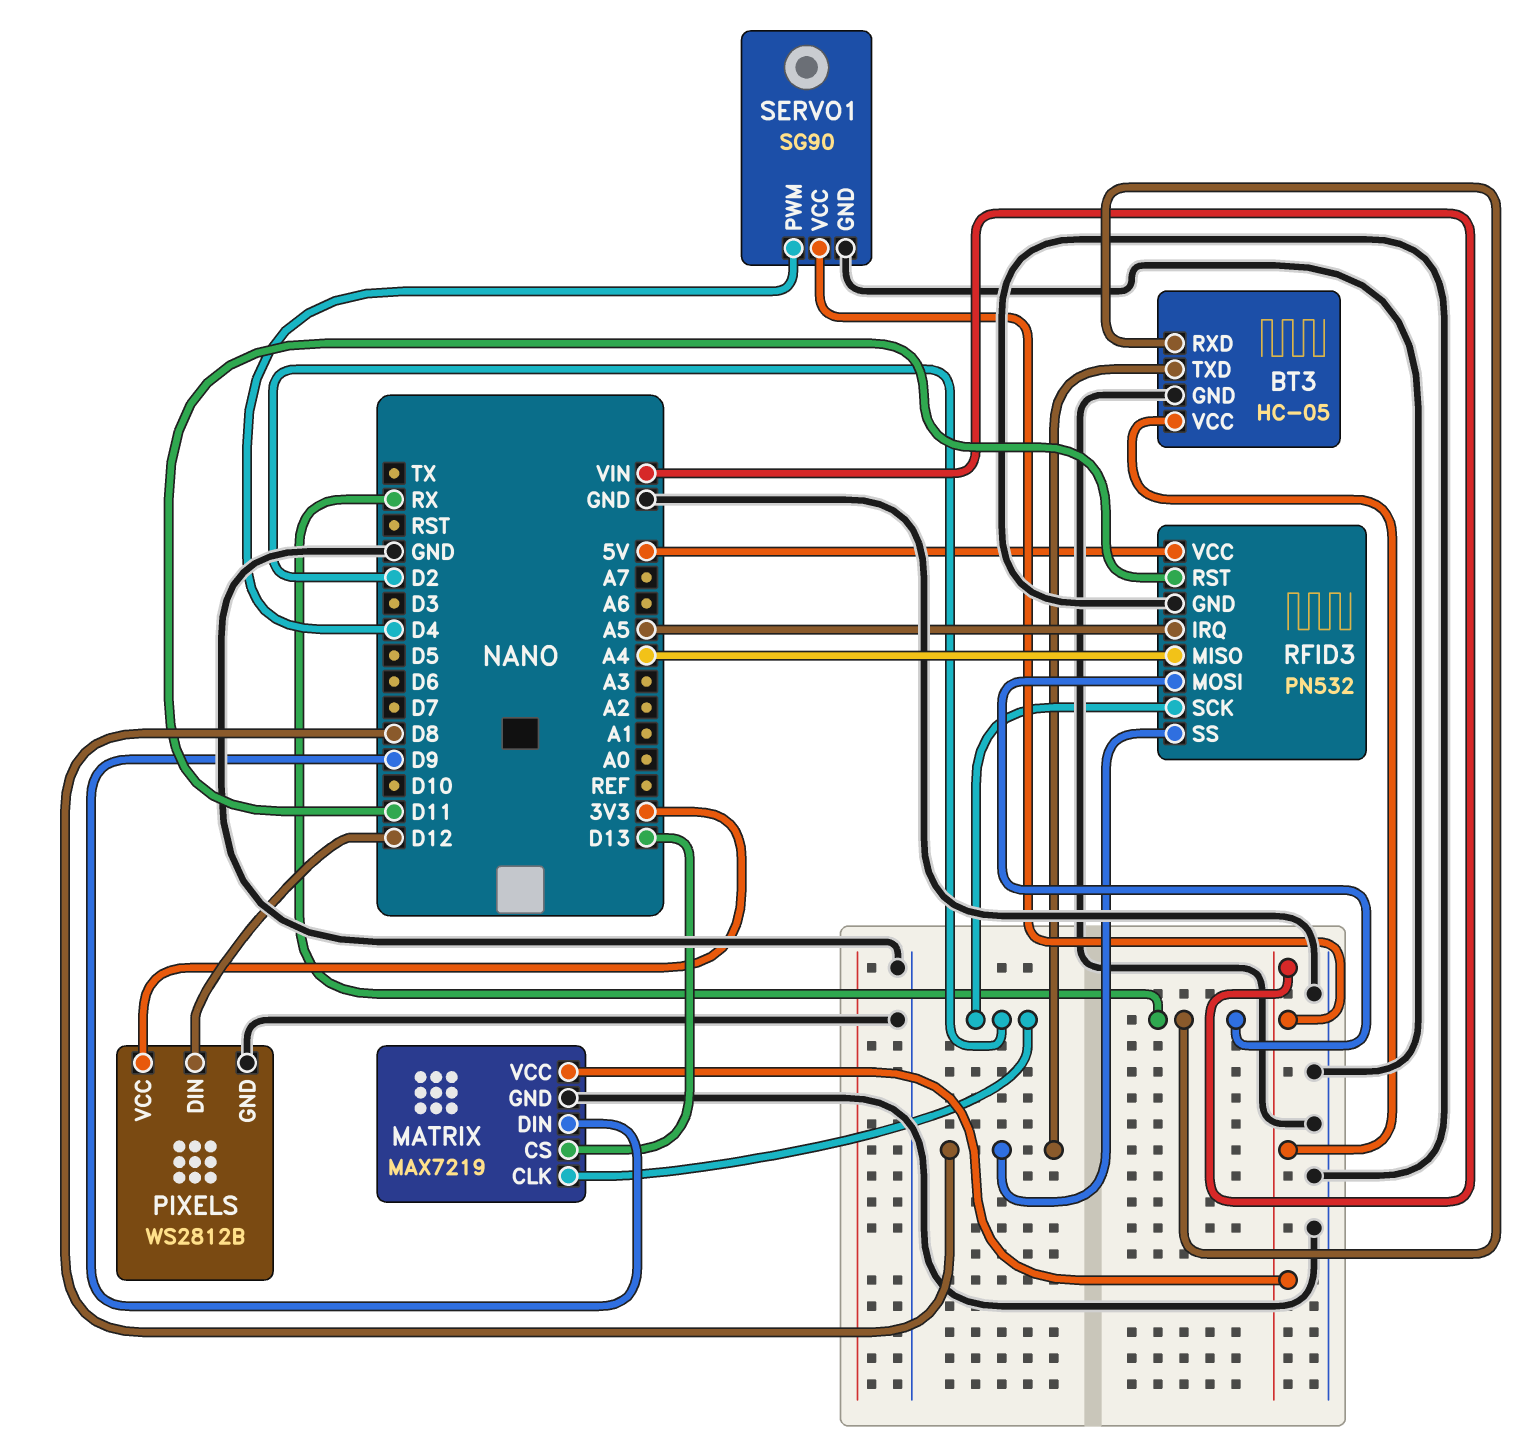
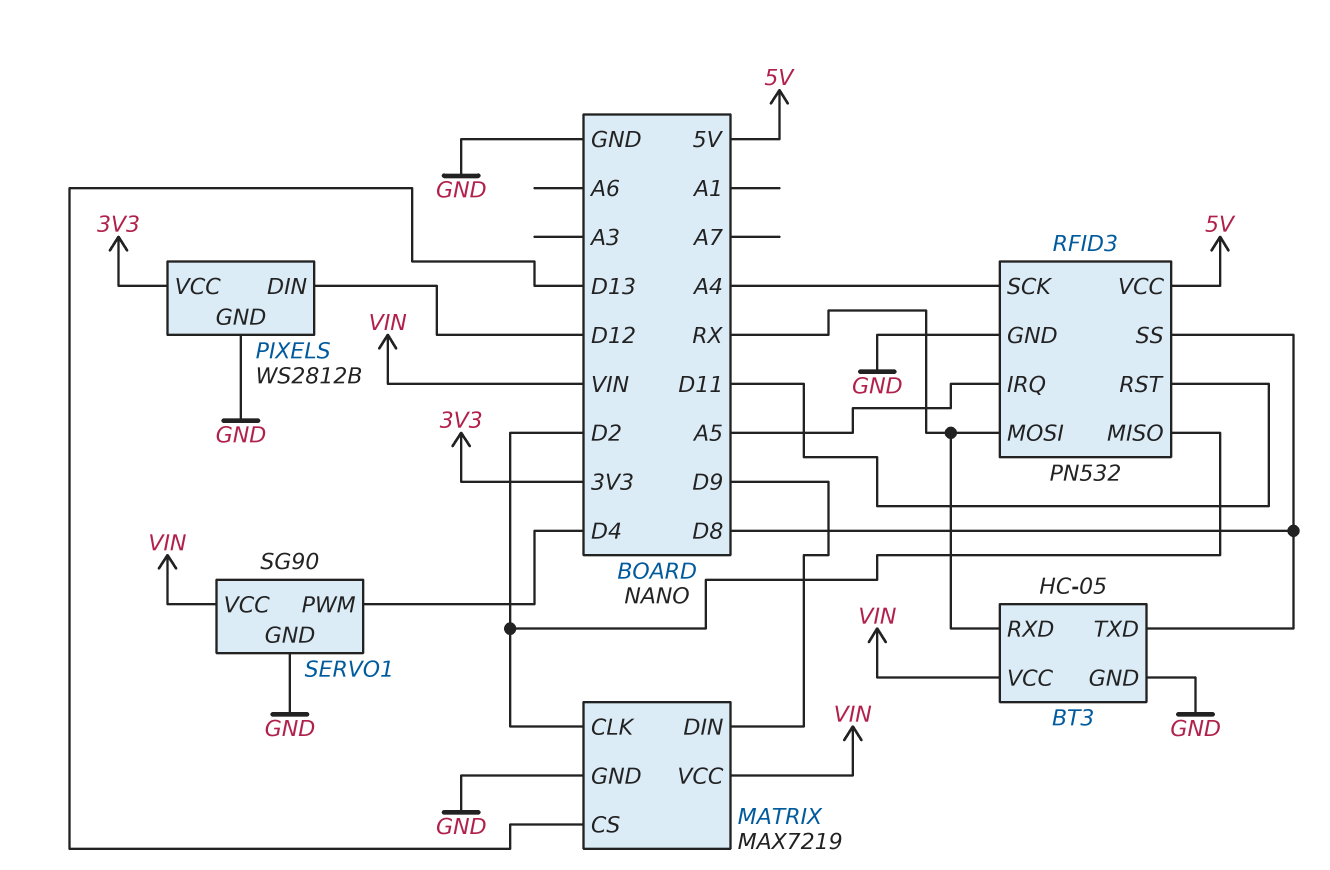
RFID3 pin MISO: A4 -> D2
RFID3 pin SCK: D2 -> A4

